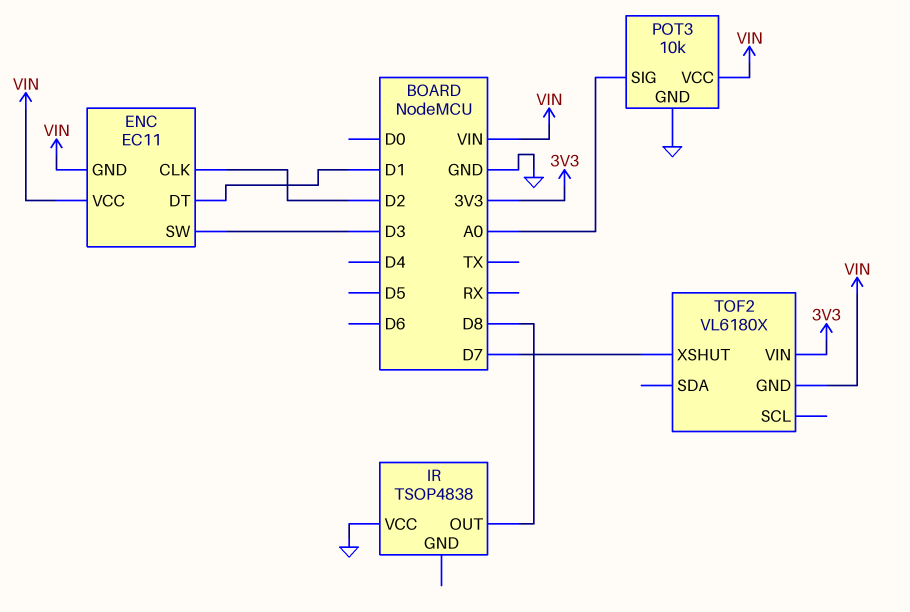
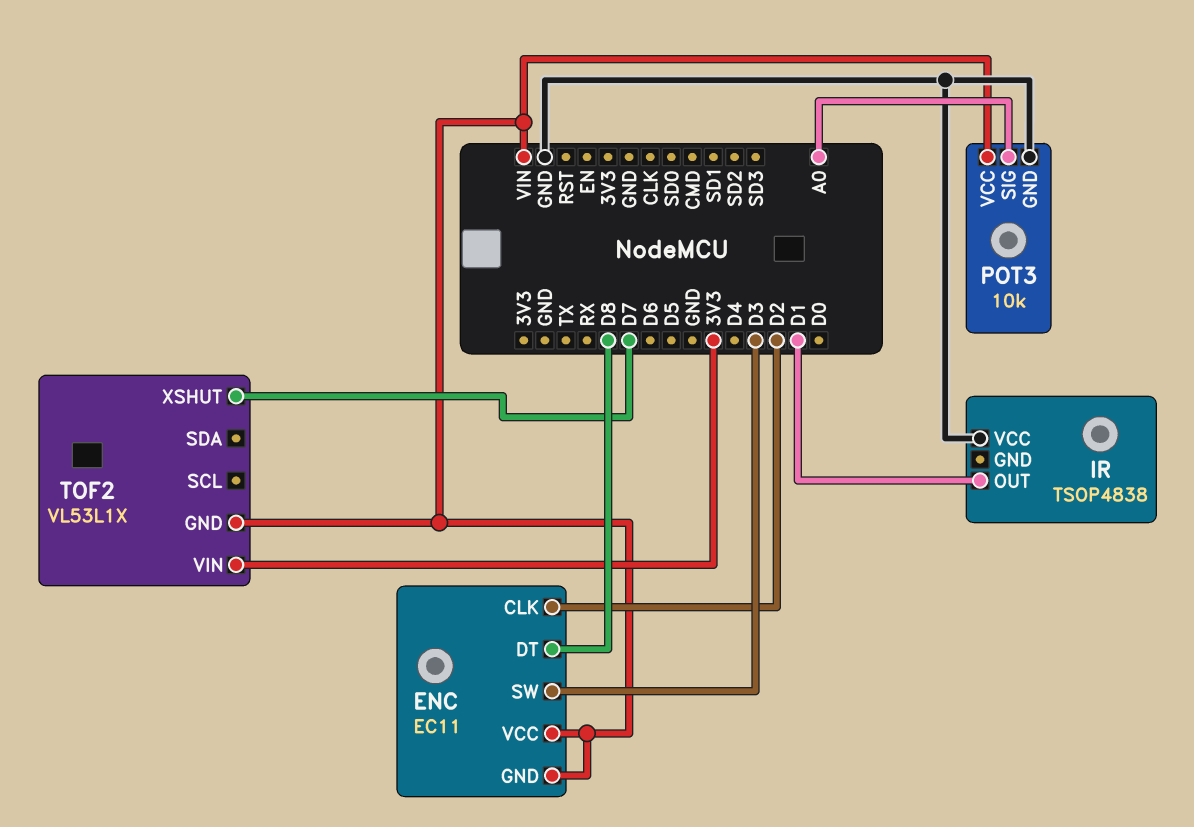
ENC pin DT: D1 -> D8
IR pin OUT: D8 -> D1
TOF2: VL6180X -> VL53L1X

